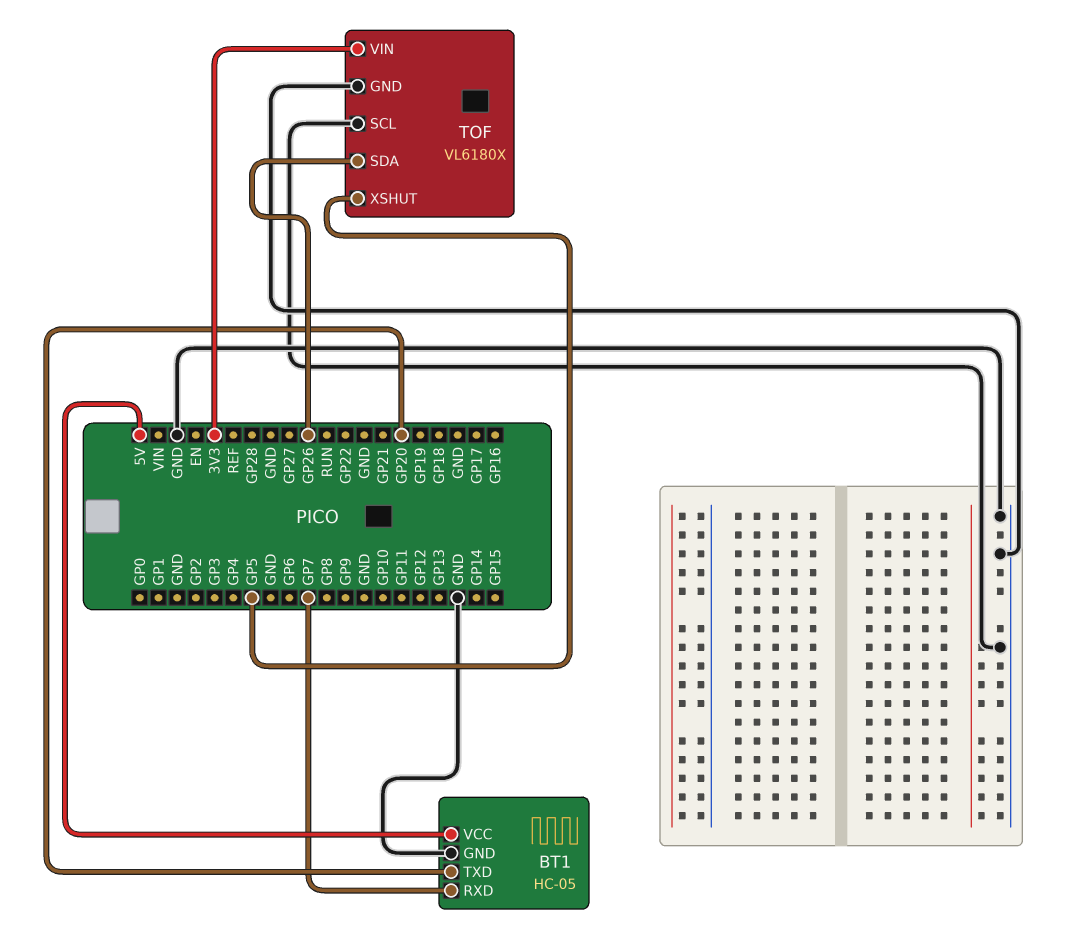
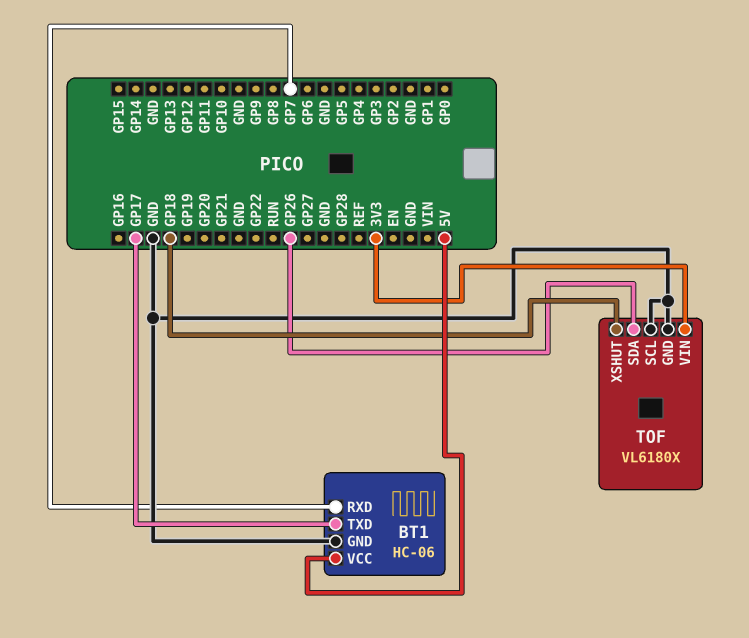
BT1: HC-05 -> HC-06
BT1 pin TXD: GP20 -> GP17
TOF pin XSHUT: GP5 -> GP18

